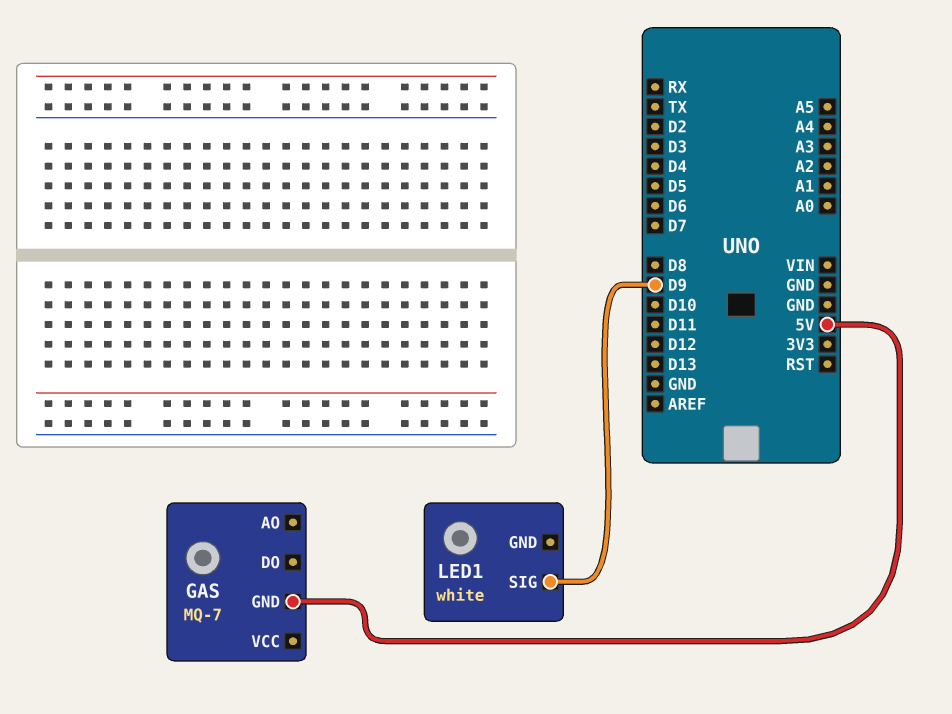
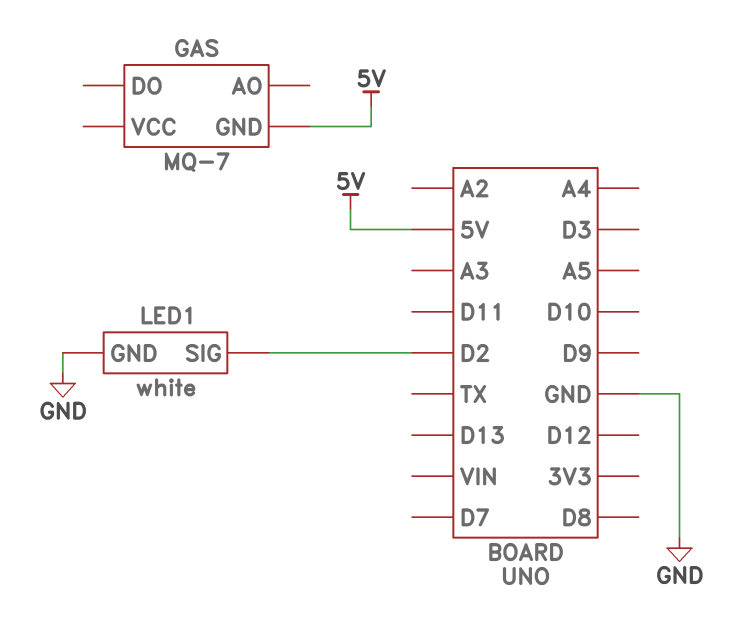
LED1 pin GND: none -> GND
LED1 pin SIG: D9 -> D2

